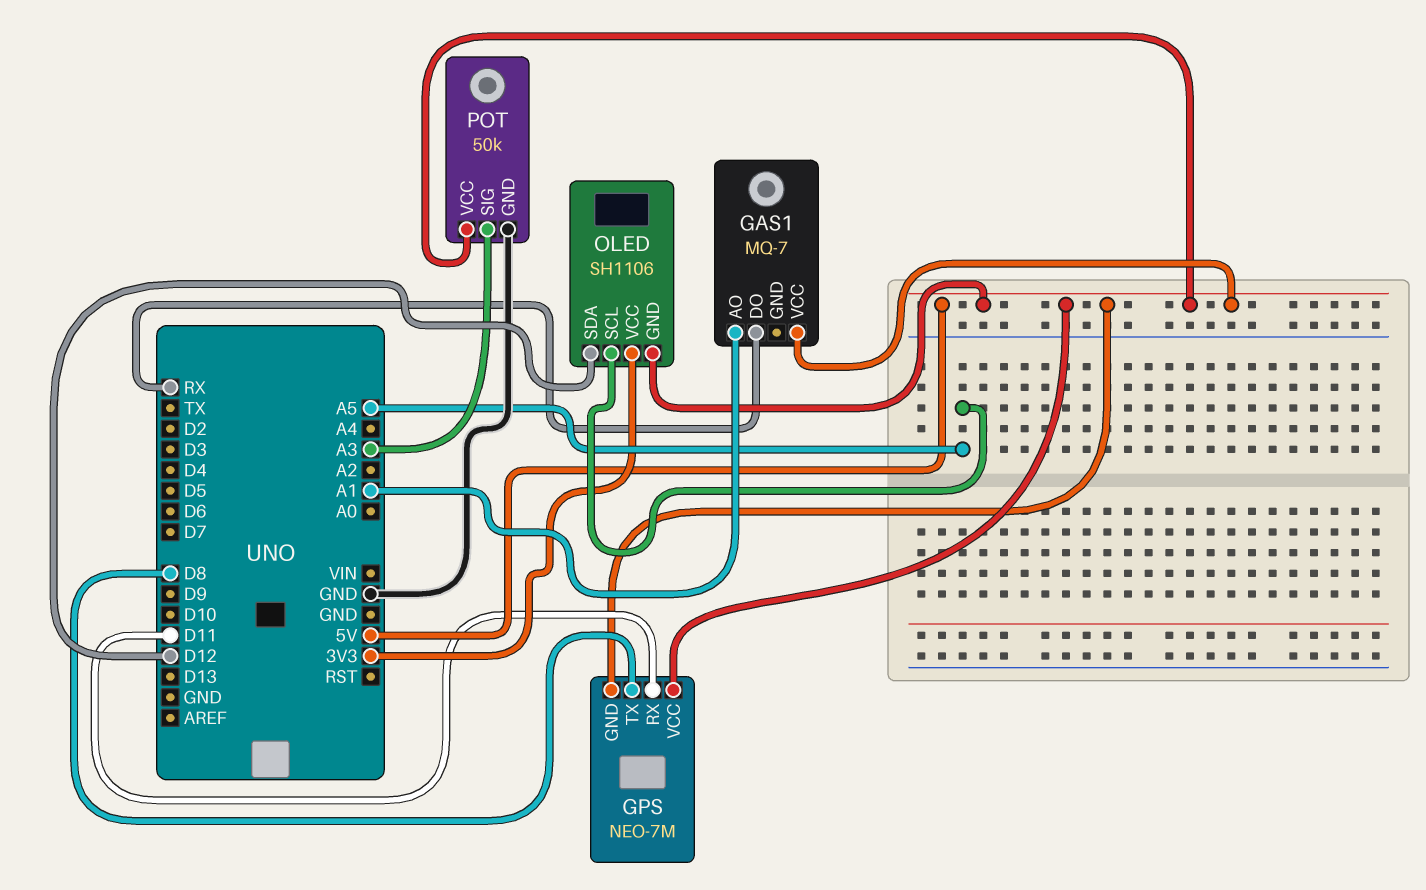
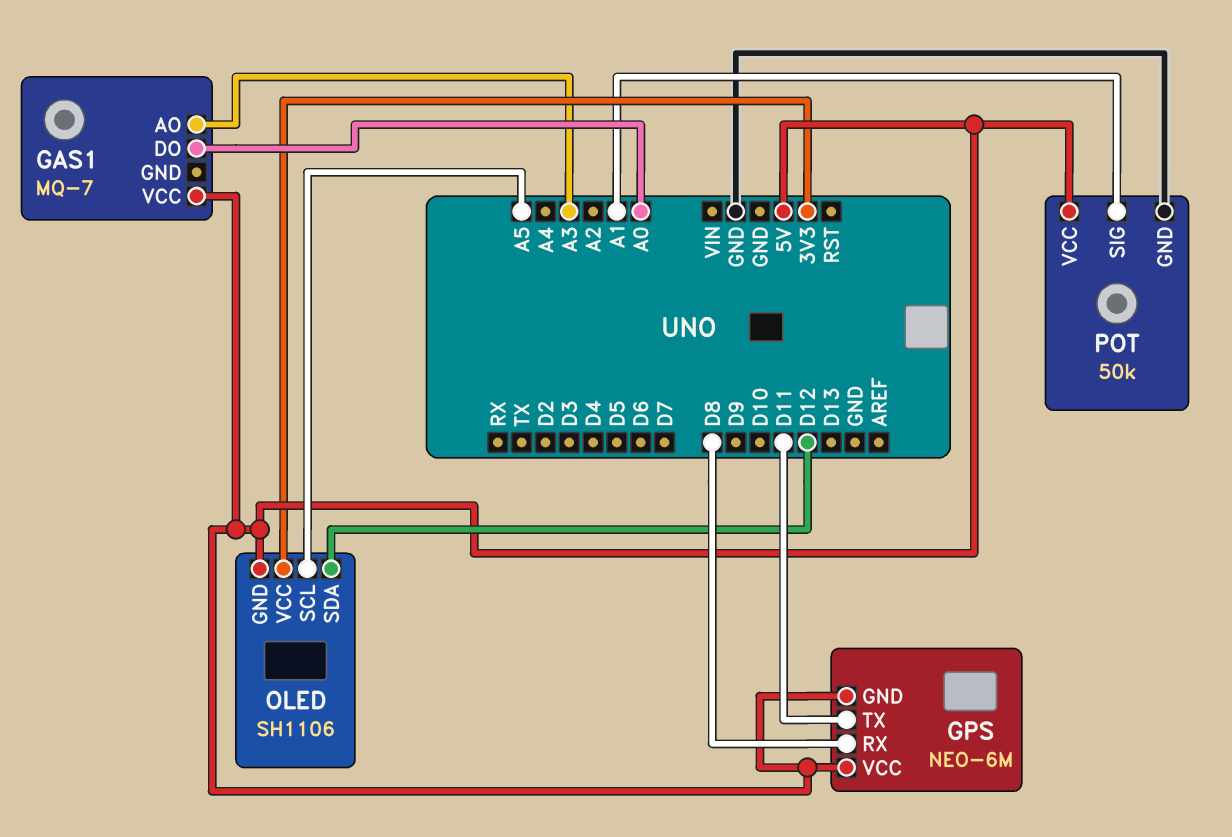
GAS1 pin AO: A1 -> A3
GAS1 pin DO: RX -> A0
GPS: NEO-7M -> NEO-6M
GPS pin RX: D11 -> D8
GPS pin TX: D8 -> D11
POT pin SIG: A3 -> A1

